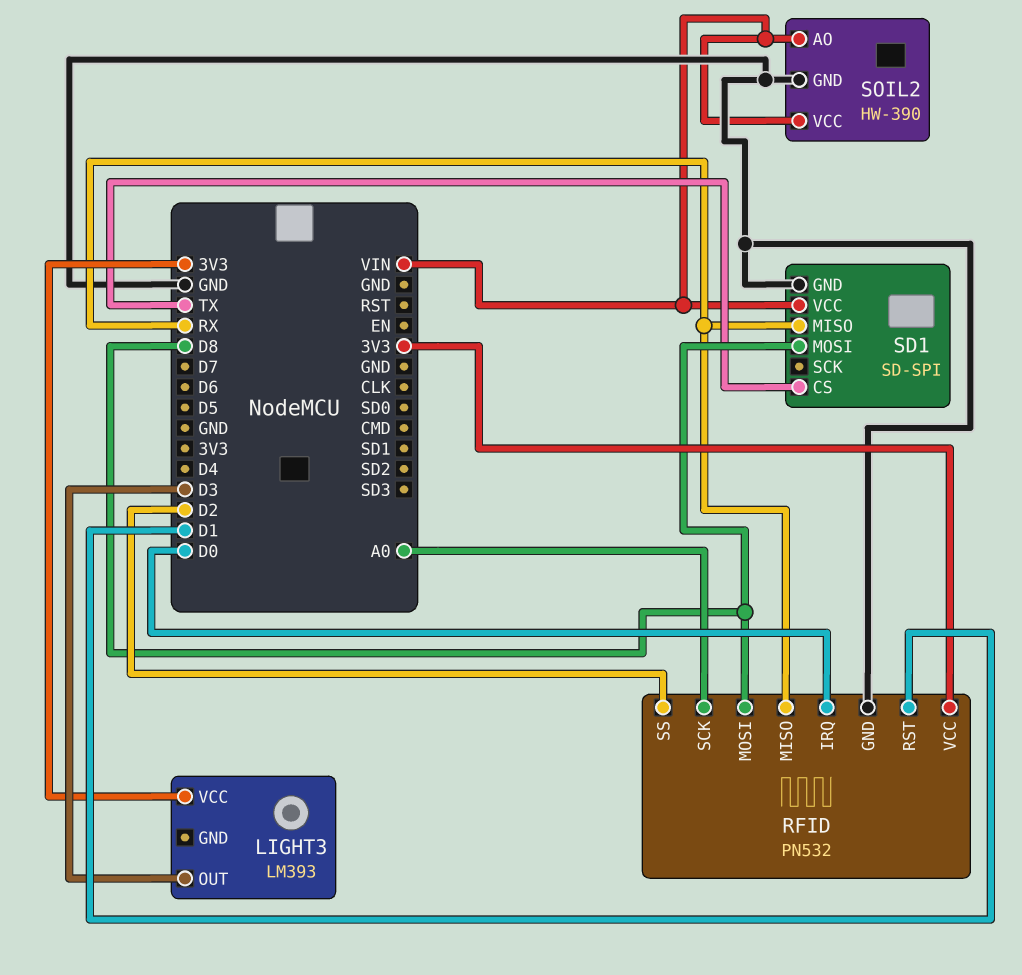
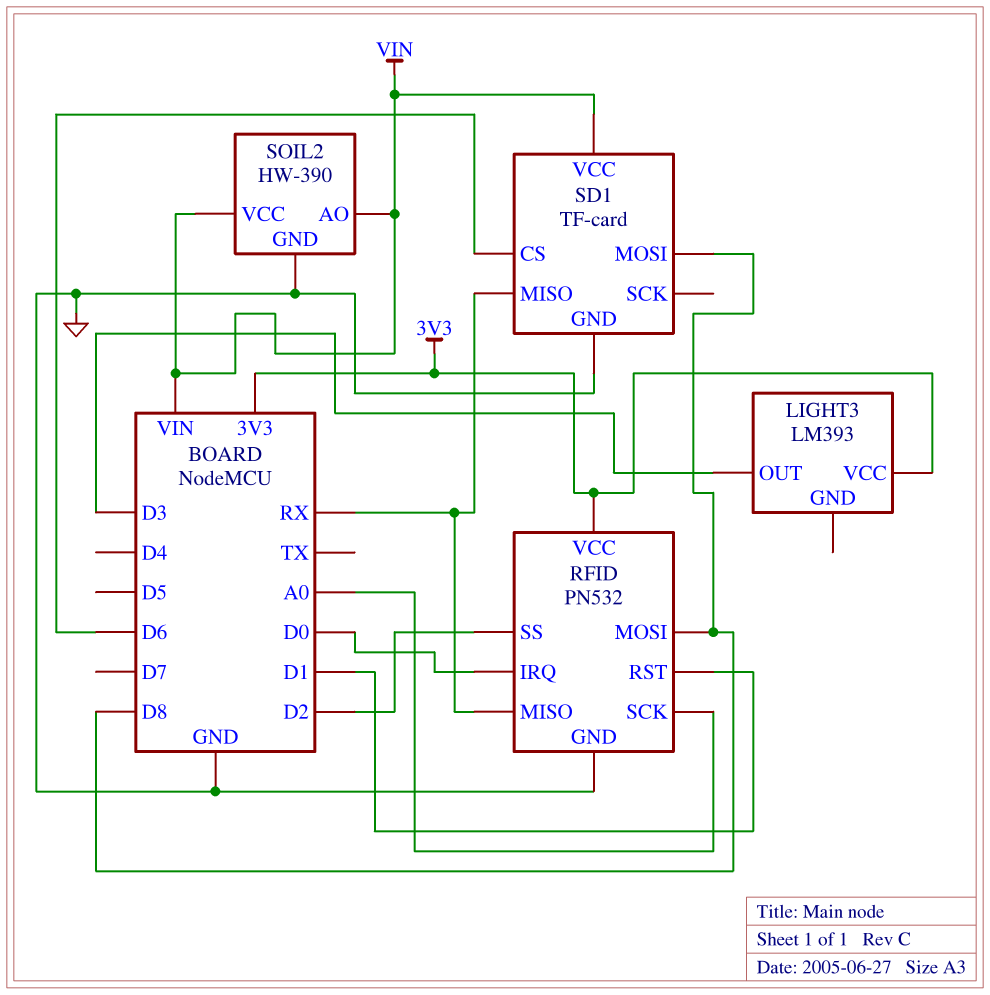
SD1: SD-SPI -> TF-card
SD1 pin CS: TX -> D6

